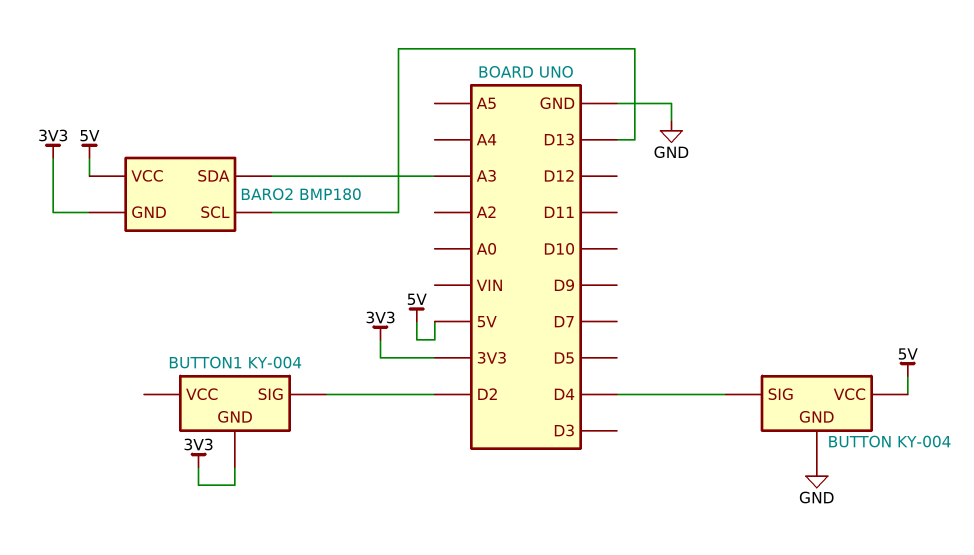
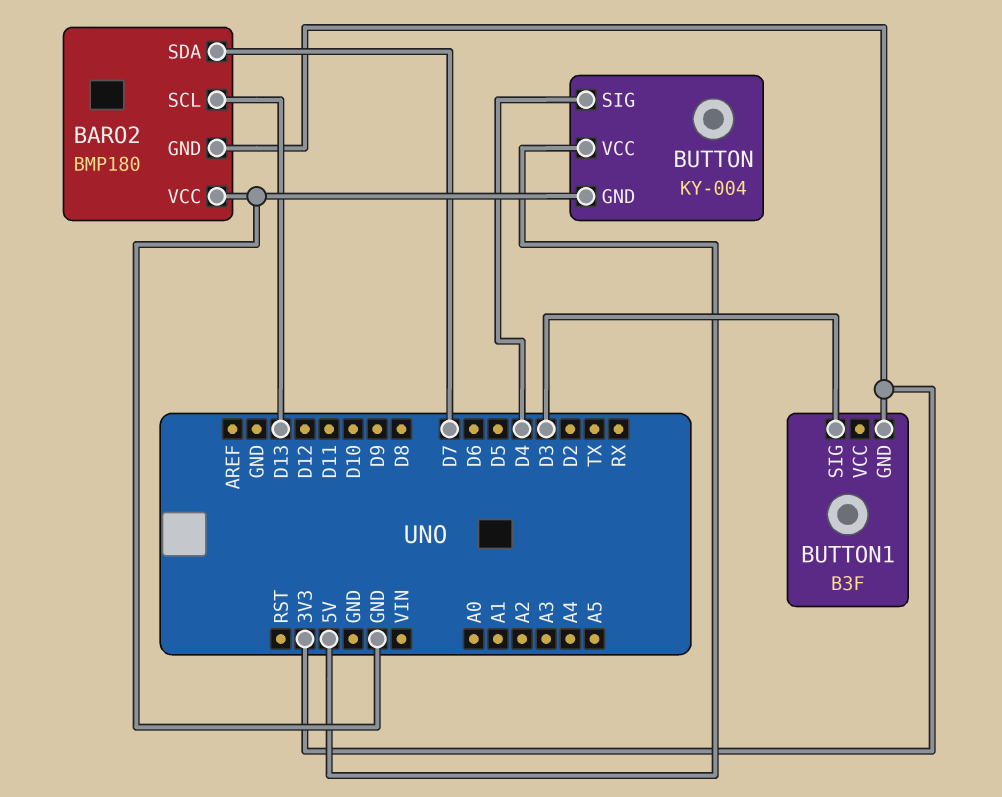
BARO2 pin SDA: A3 -> D7
BARO2 pin VCC: 5V -> GND
BUTTON1: KY-004 -> B3F
BUTTON1 pin SIG: D2 -> D3

